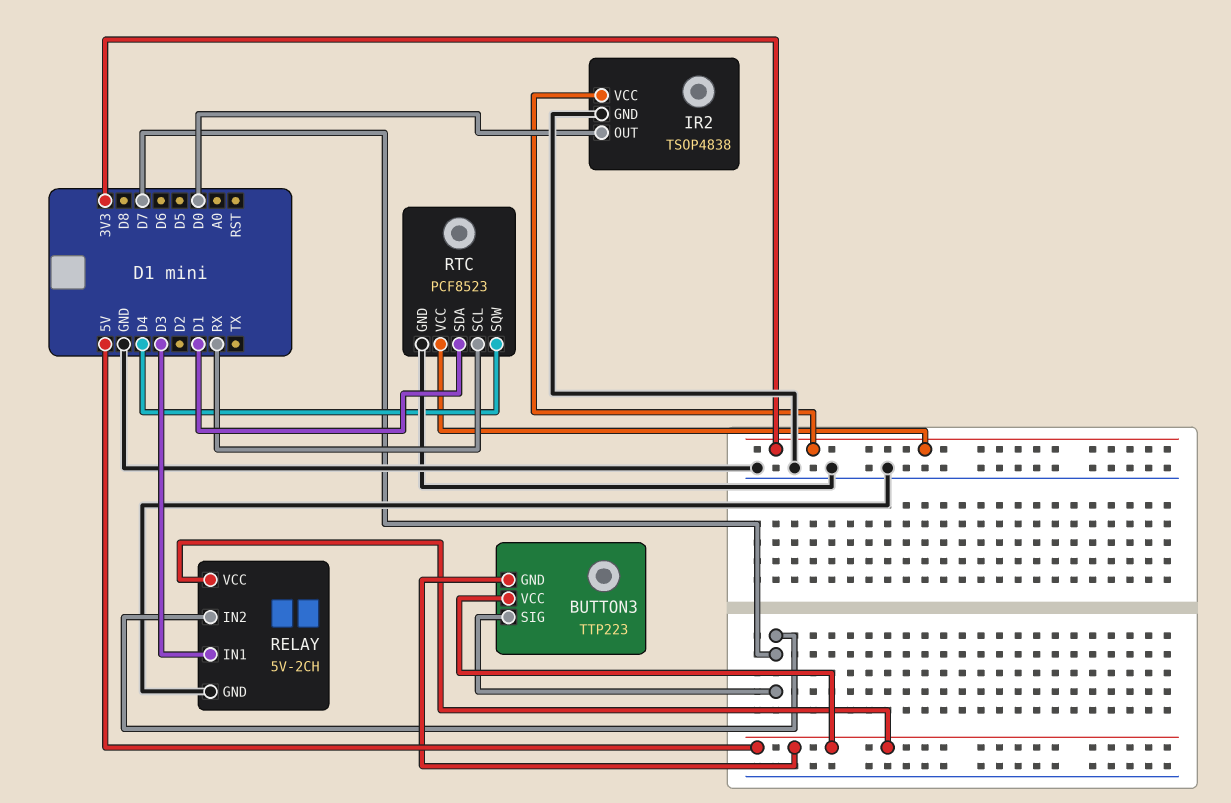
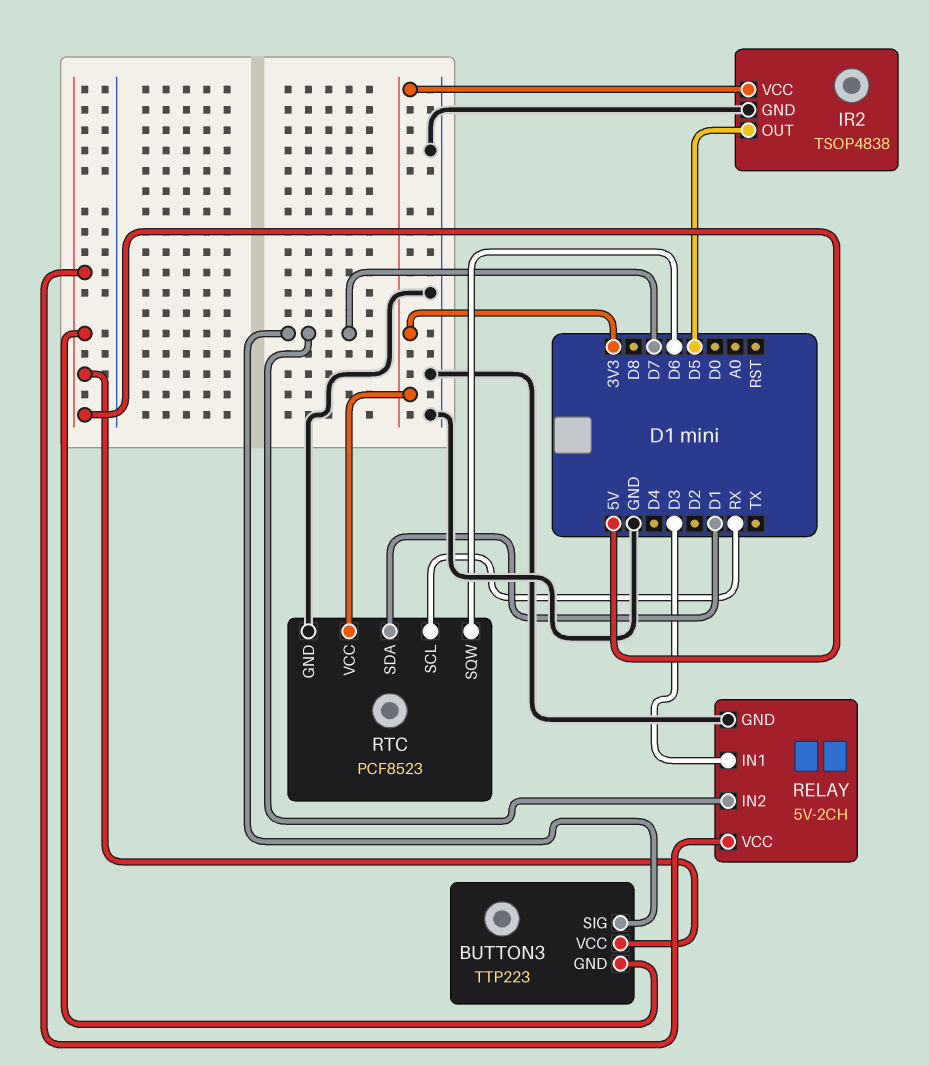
IR2 pin OUT: D0 -> D5
RTC pin SQW: D4 -> D6

